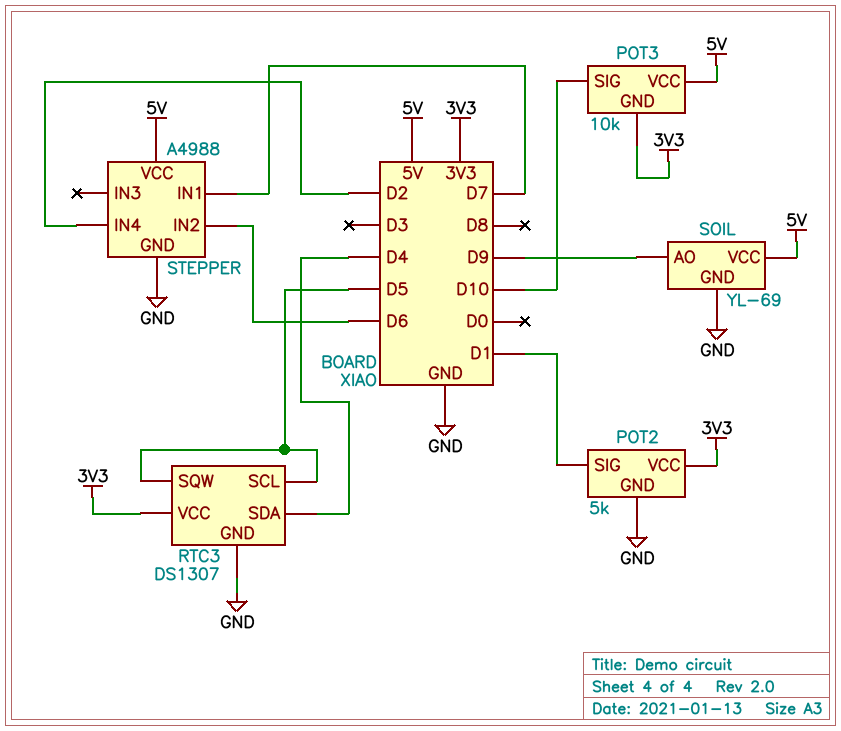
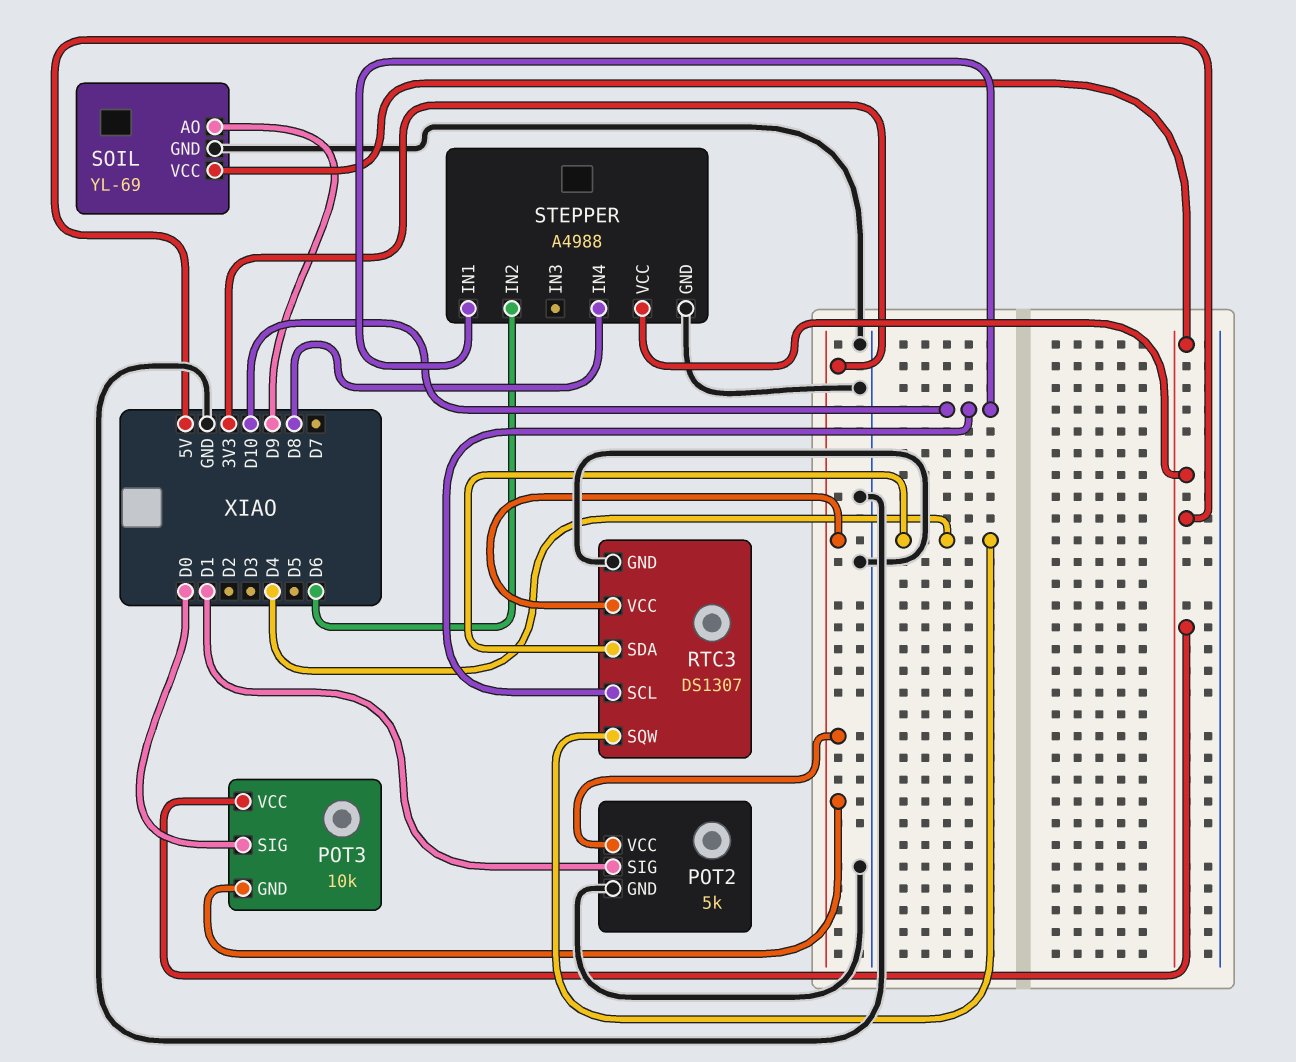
POT3 pin SIG: D10 -> D0
RTC3 pin SCL: D5 -> D10
RTC3 pin SQW: D5 -> D4
STEPPER pin IN1: D7 -> D10
STEPPER pin IN4: D2 -> D8

